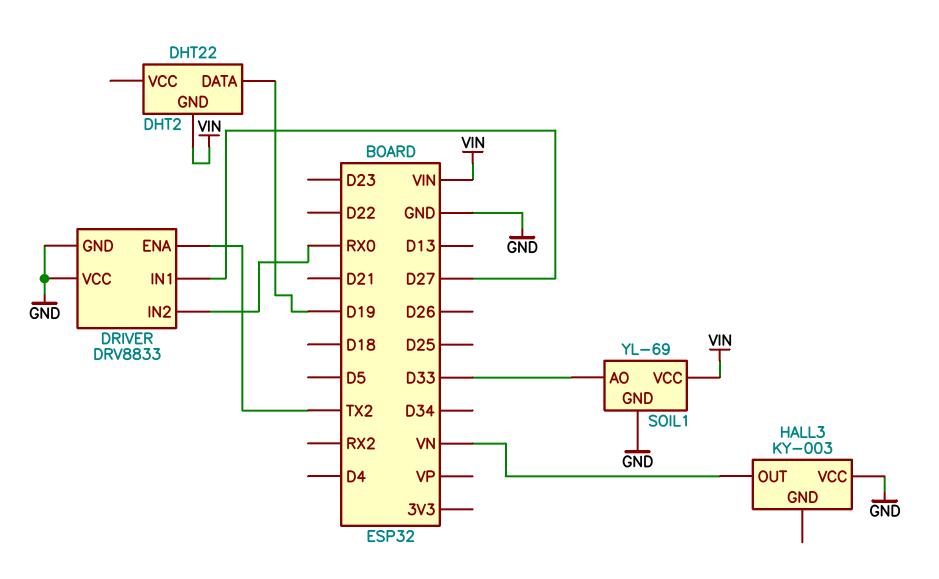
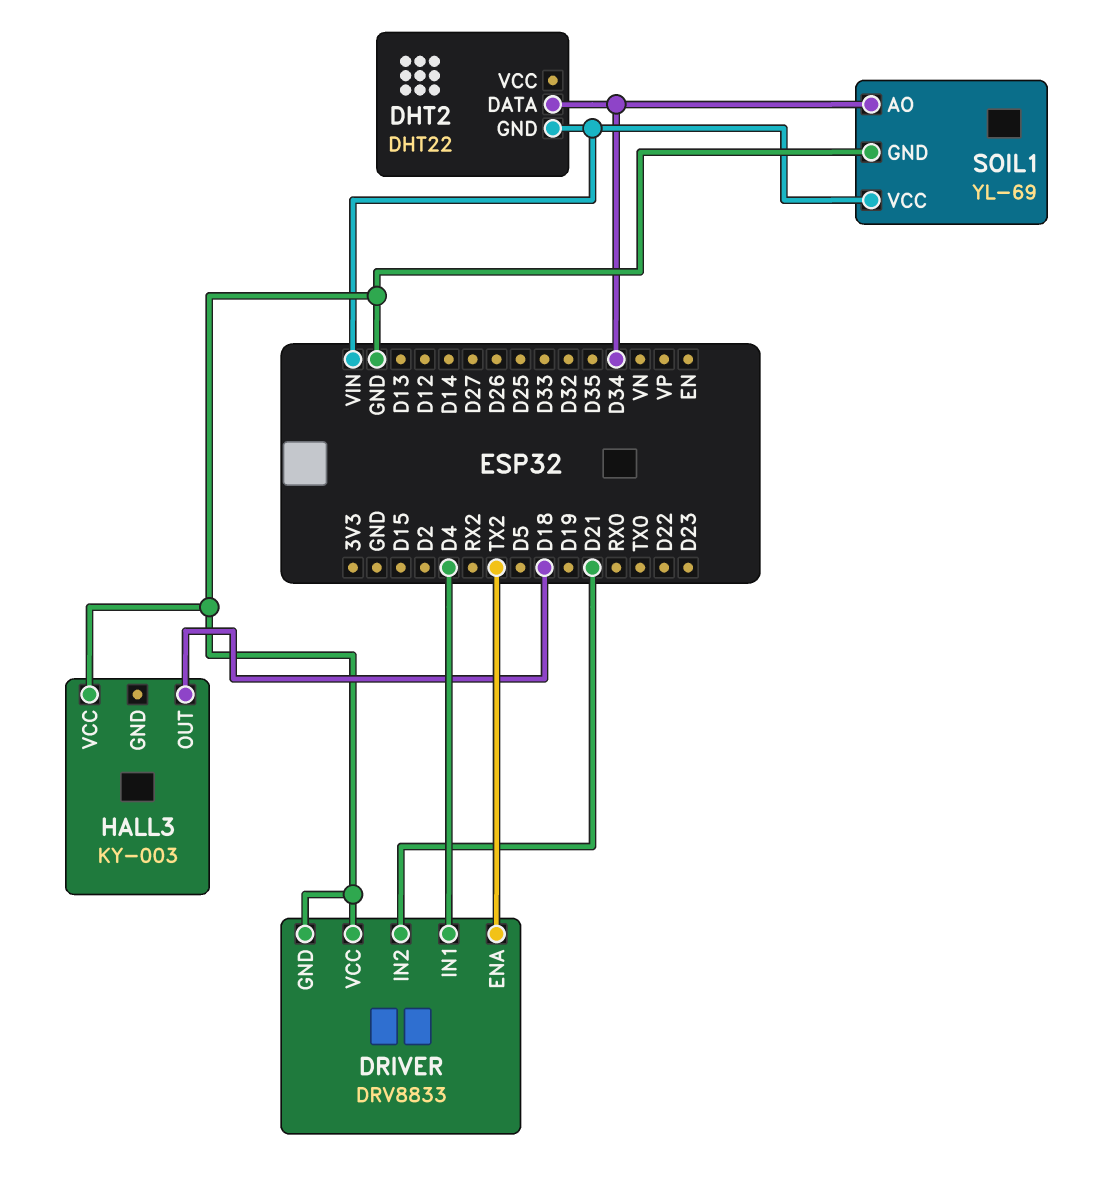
DHT2 pin DATA: D19 -> D34
DRIVER pin IN1: D27 -> D4
DRIVER pin IN2: RX0 -> D21
HALL3 pin OUT: VN -> D18
SOIL1 pin AO: D33 -> D34

